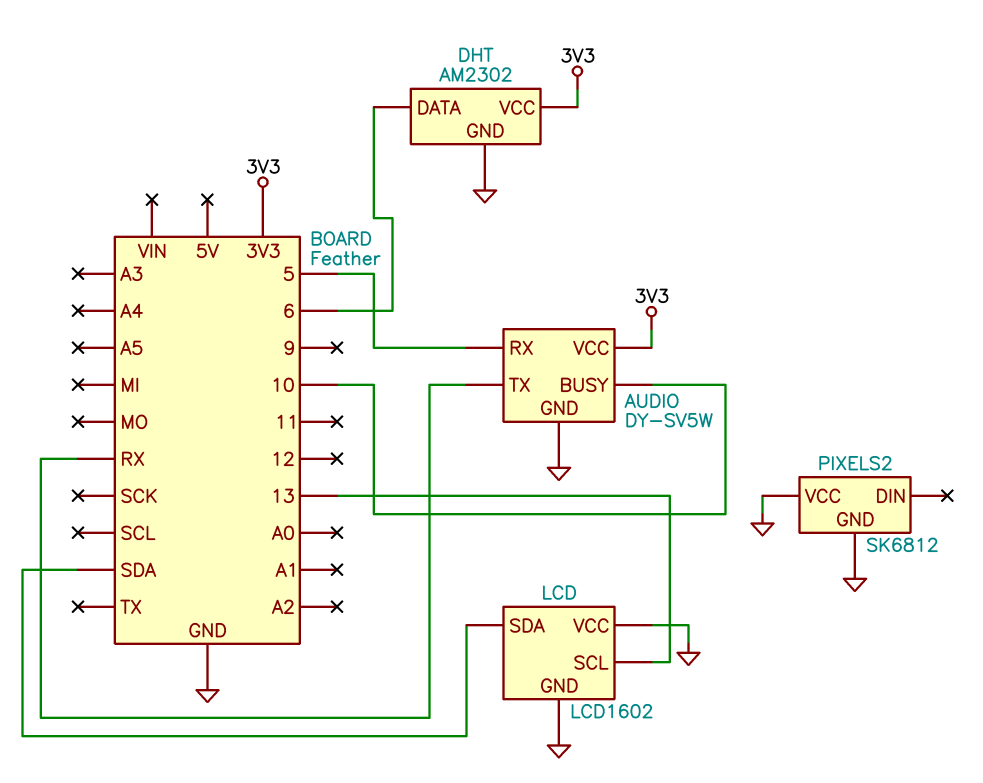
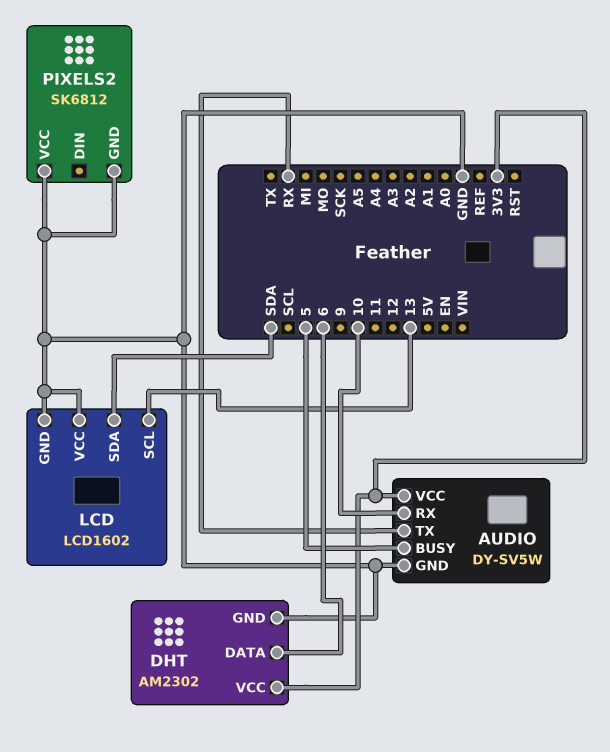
AUDIO pin BUSY: 10 -> 5
AUDIO pin RX: 5 -> 10

